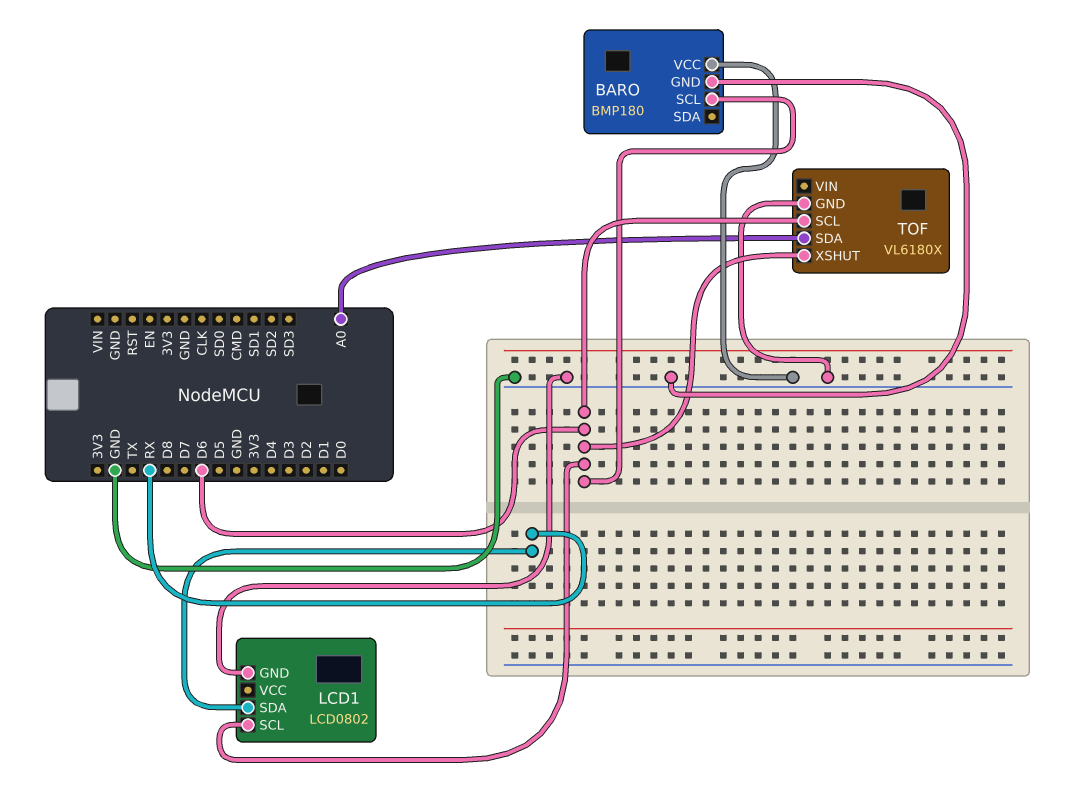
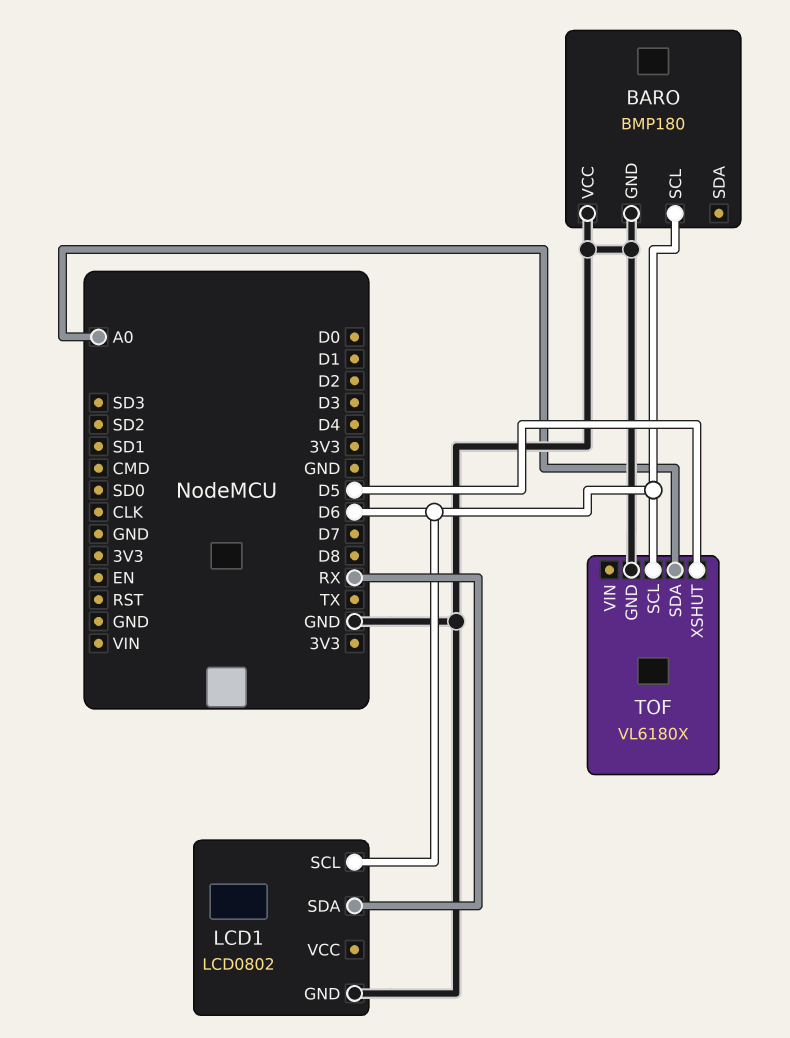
TOF pin XSHUT: D6 -> D5

